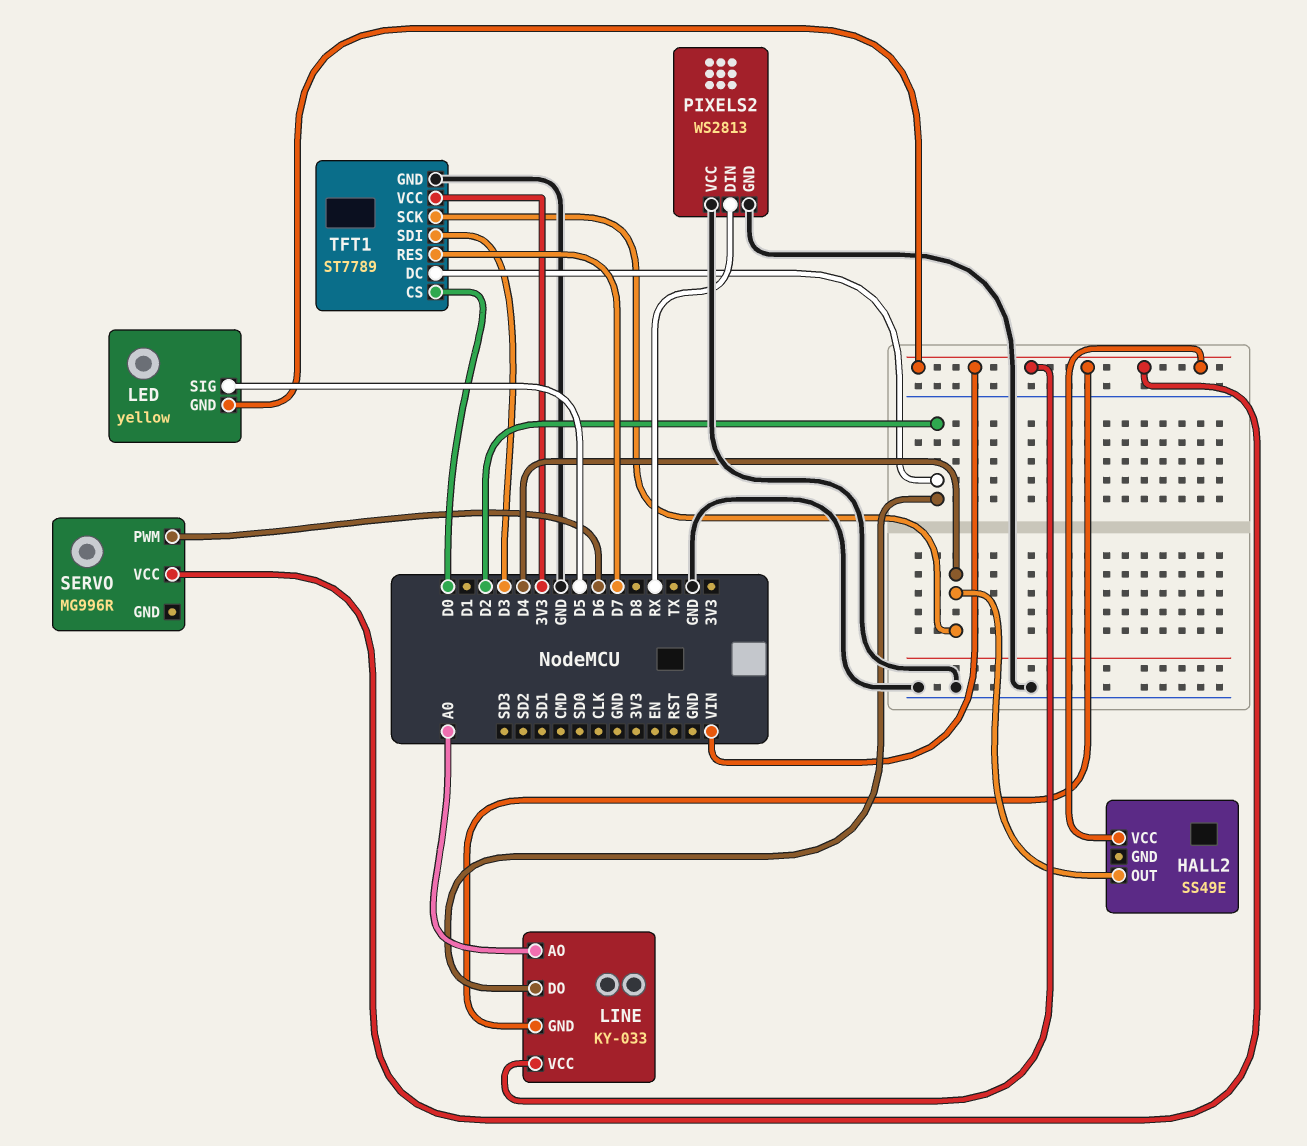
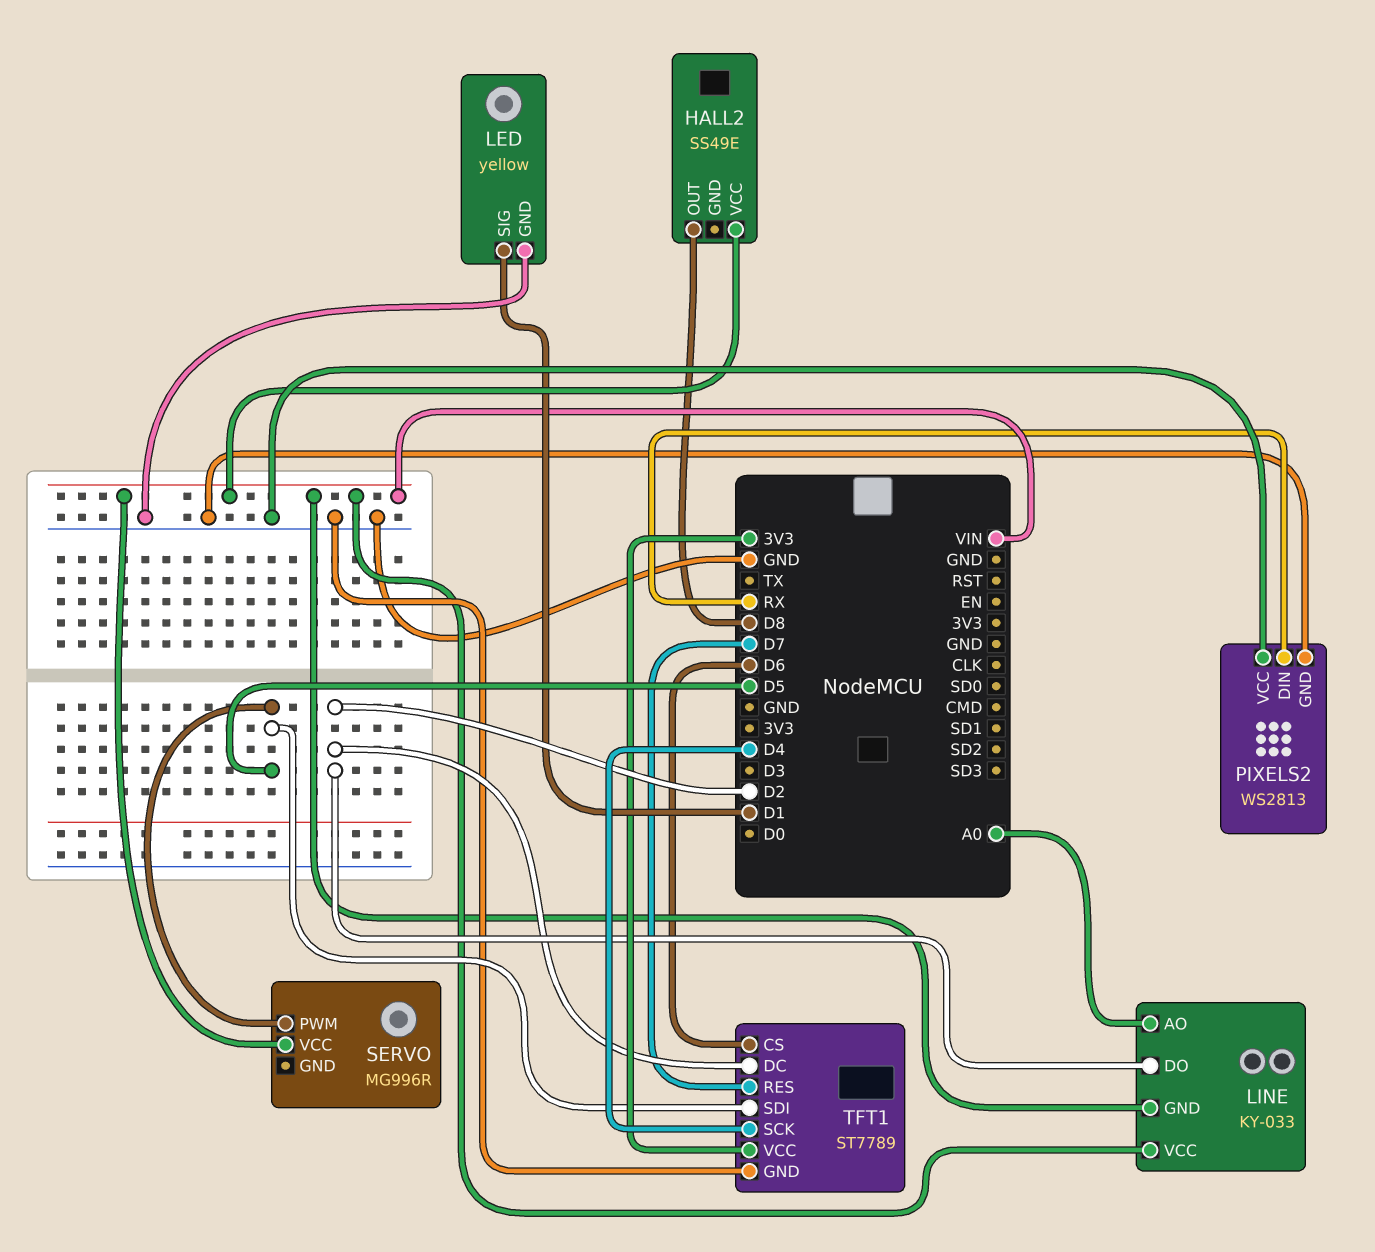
HALL2 pin OUT: D4 -> D8
LED pin GND: VIN -> GND
LED pin SIG: D5 -> D1
SERVO pin PWM: D6 -> D5
TFT1 pin CS: D0 -> D6
TFT1 pin SDI: D3 -> D5

